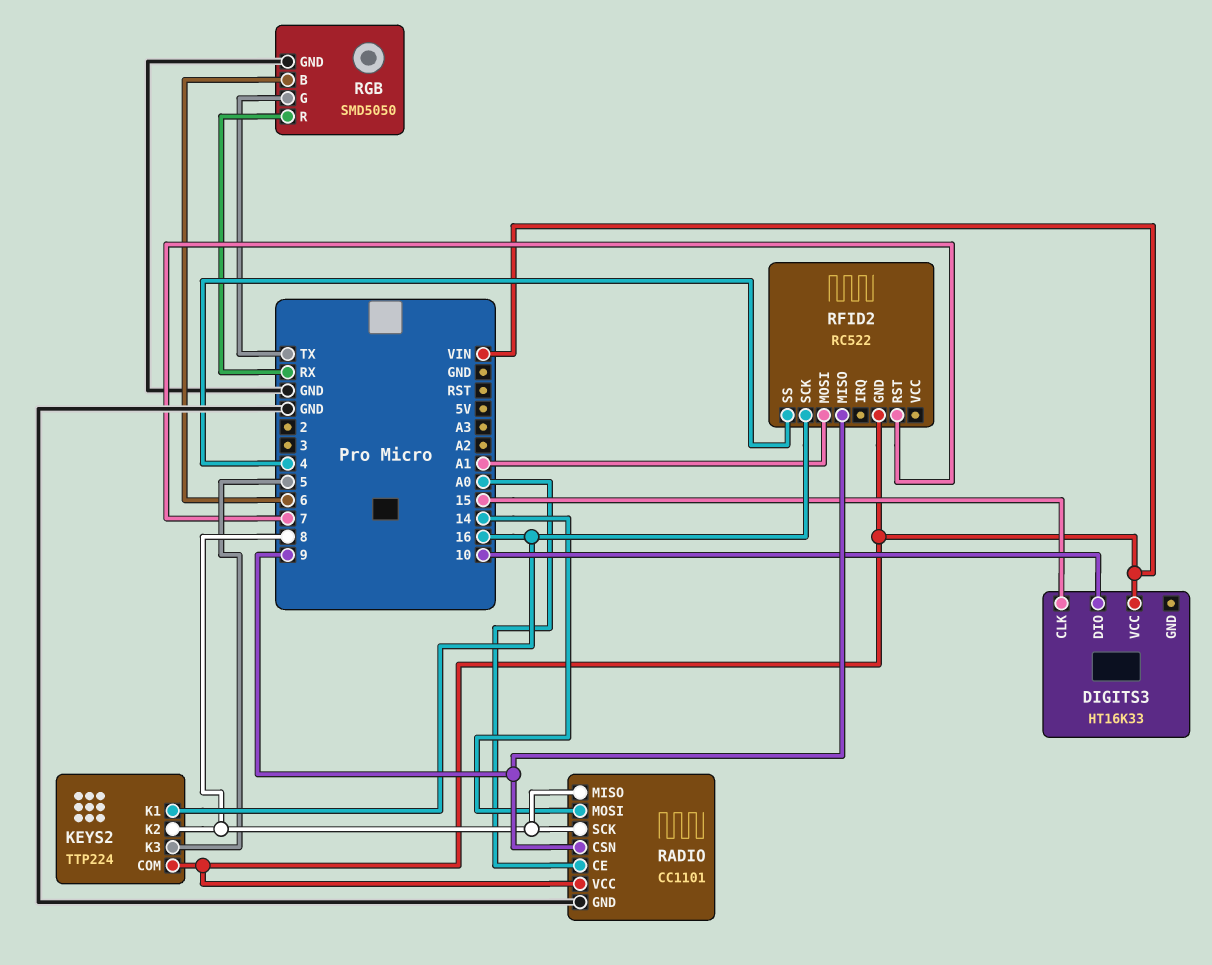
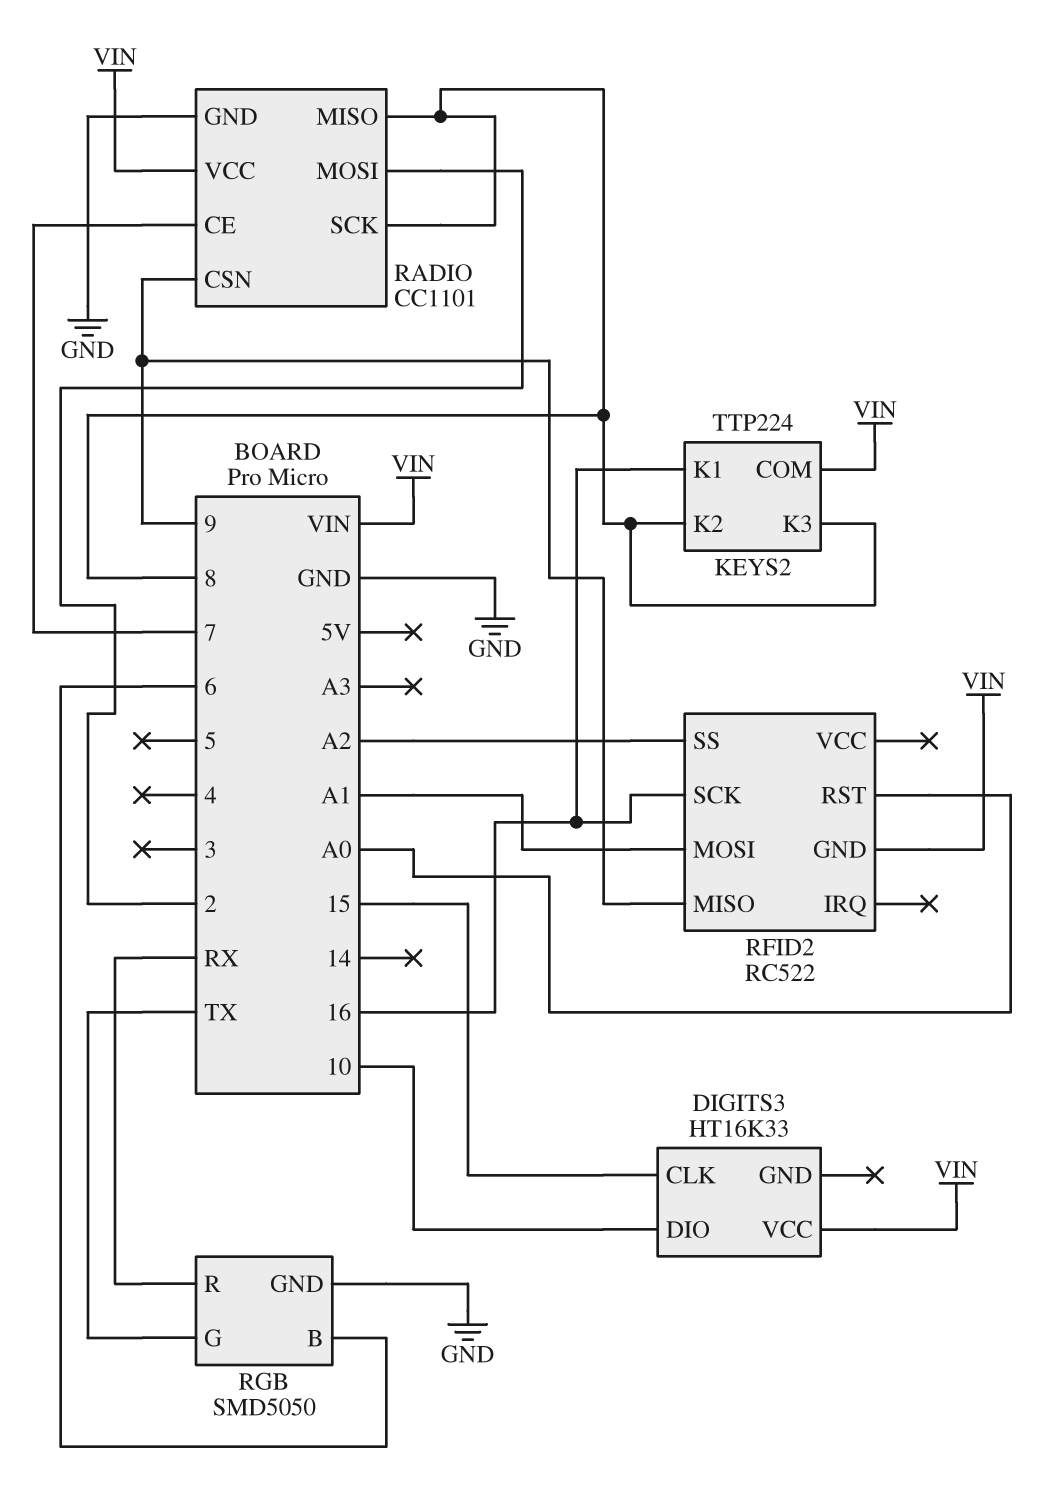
KEYS2 pin K3: 5 -> 8
RADIO pin CE: A0 -> 7
RADIO pin MOSI: 14 -> 2
RFID2 pin RST: 7 -> A0
RFID2 pin SS: 4 -> A2

